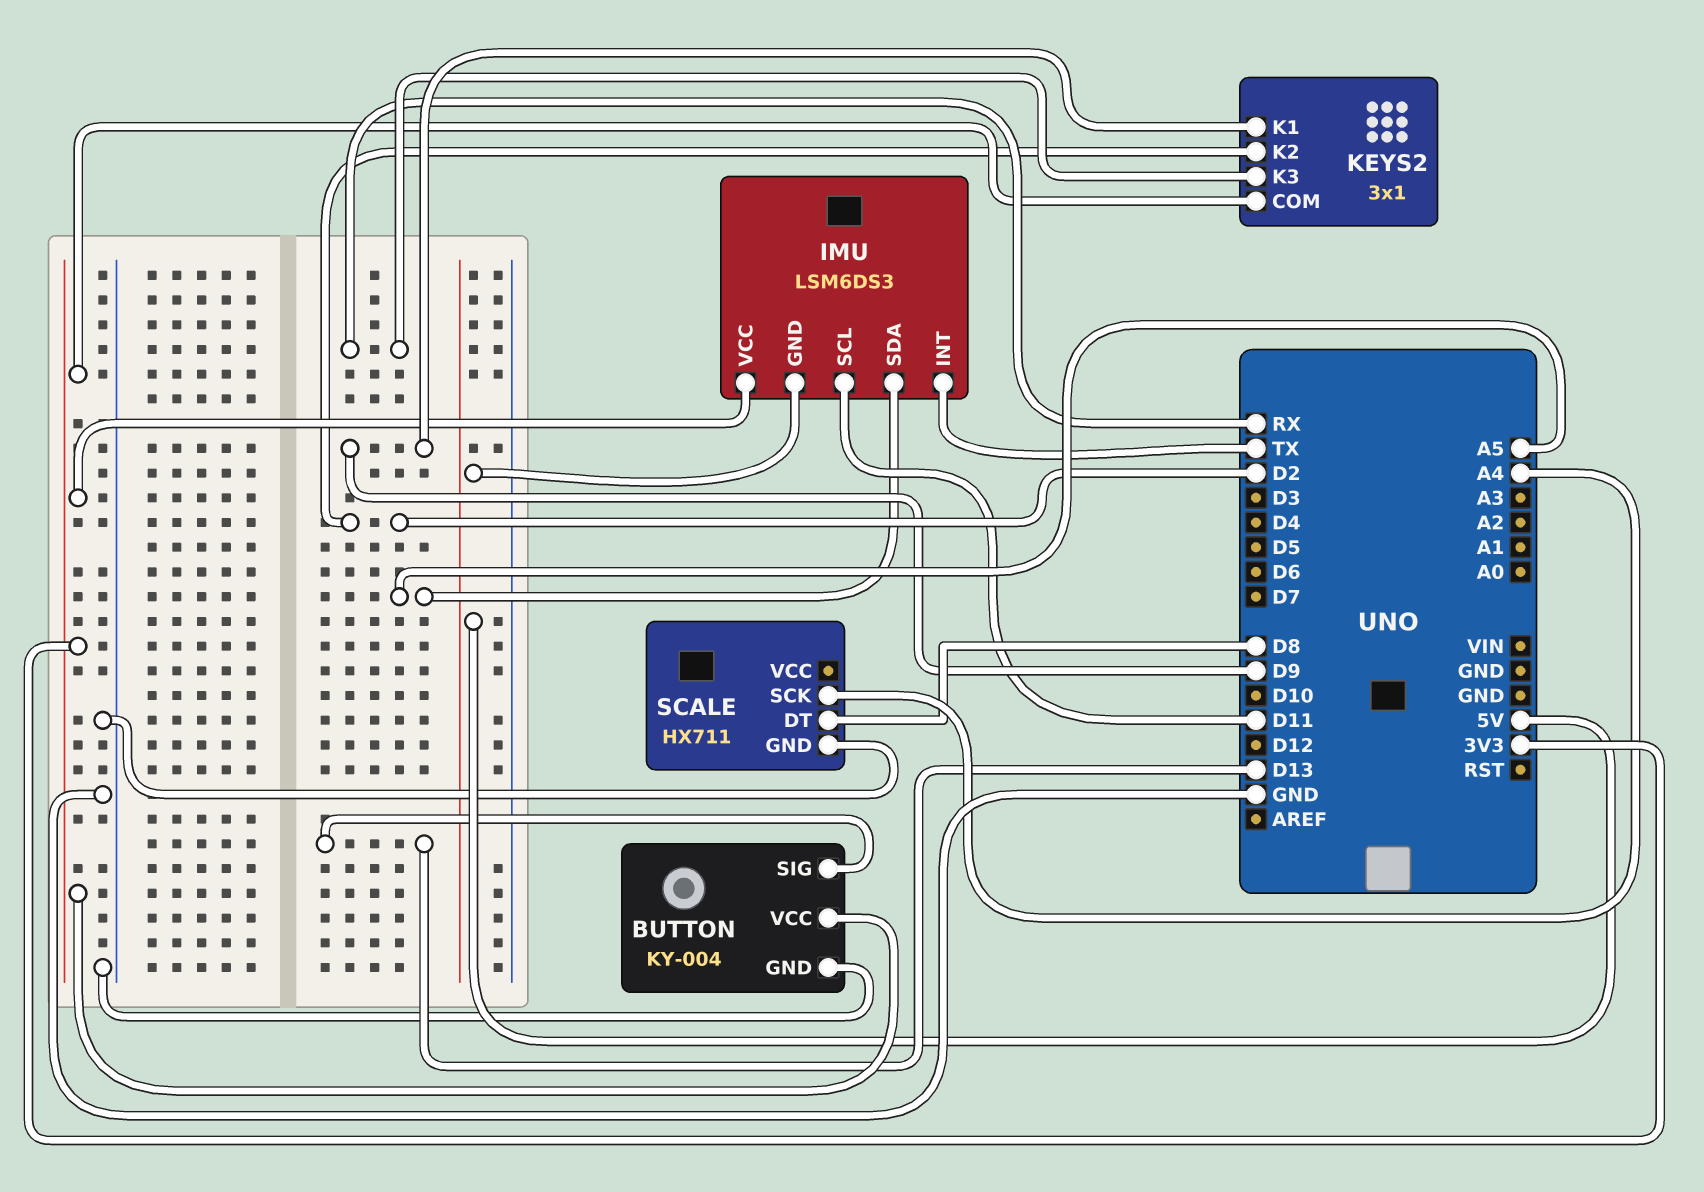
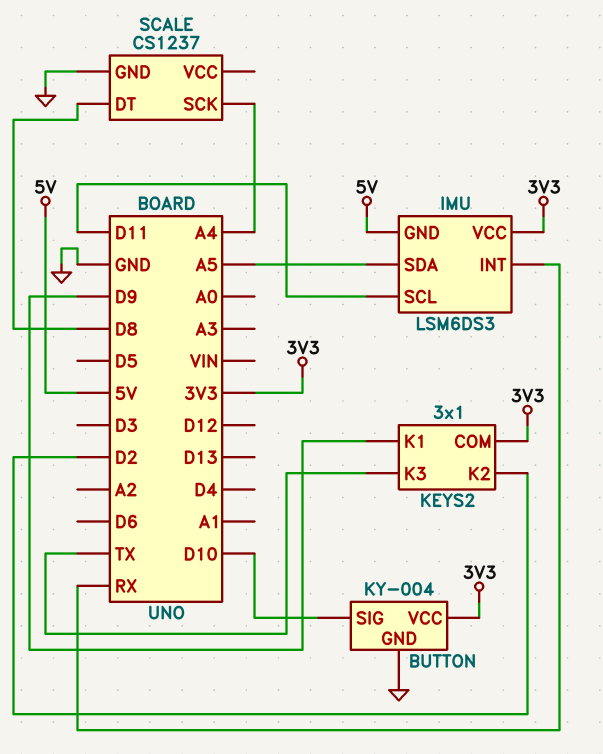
BUTTON pin SIG: D13 -> D10
IMU pin INT: TX -> RX
KEYS2 pin K3: RX -> TX
SCALE: HX711 -> CS1237

